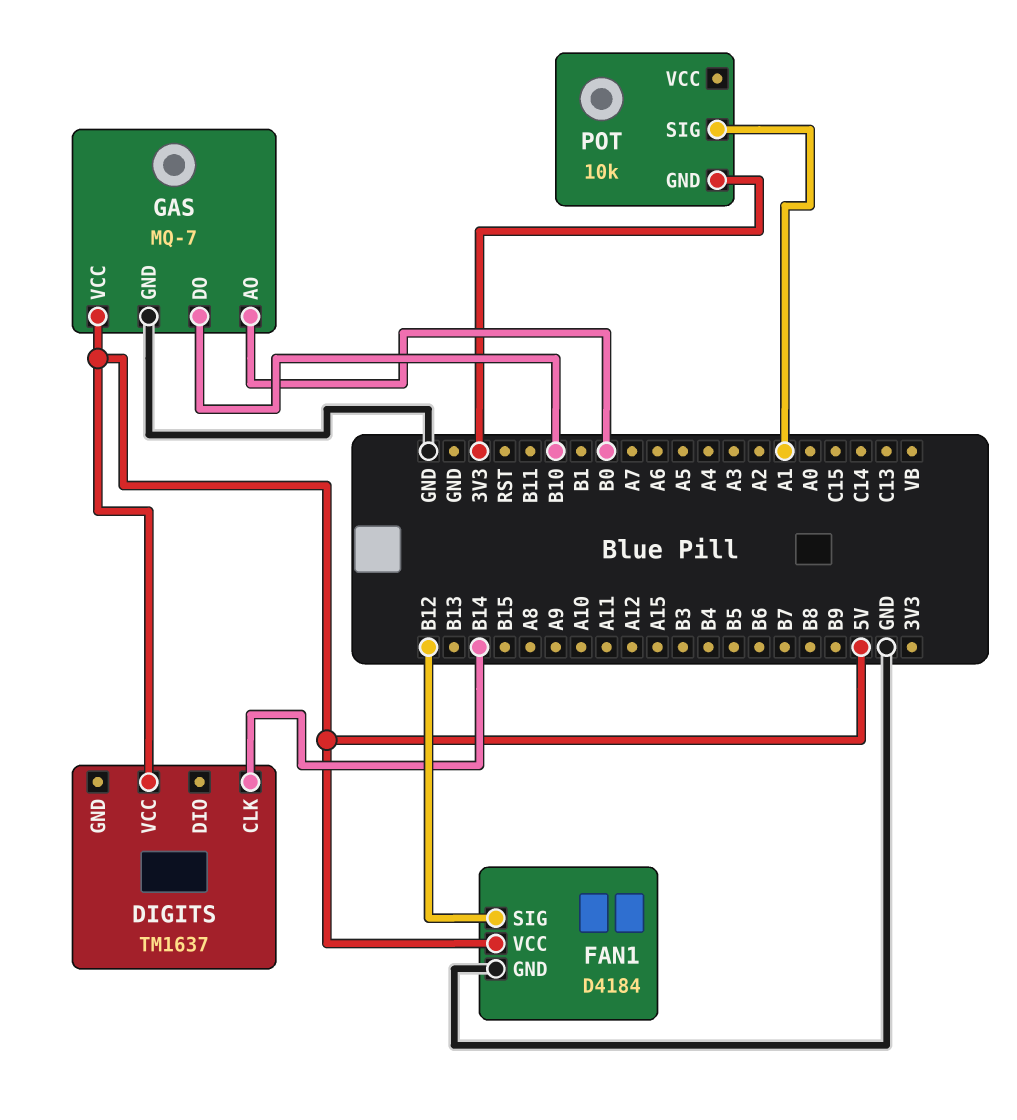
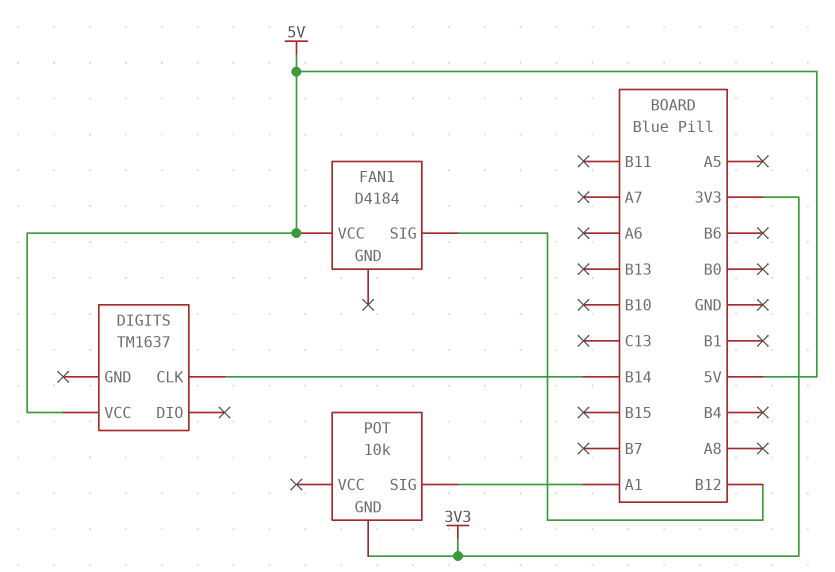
FAN1 pin GND: GND -> none
GAS: MQ-7 -> none
GAS pin AO: B0 -> none
GAS pin DO: B10 -> none
GAS pin GND: GND -> none
GAS pin VCC: 5V -> none

